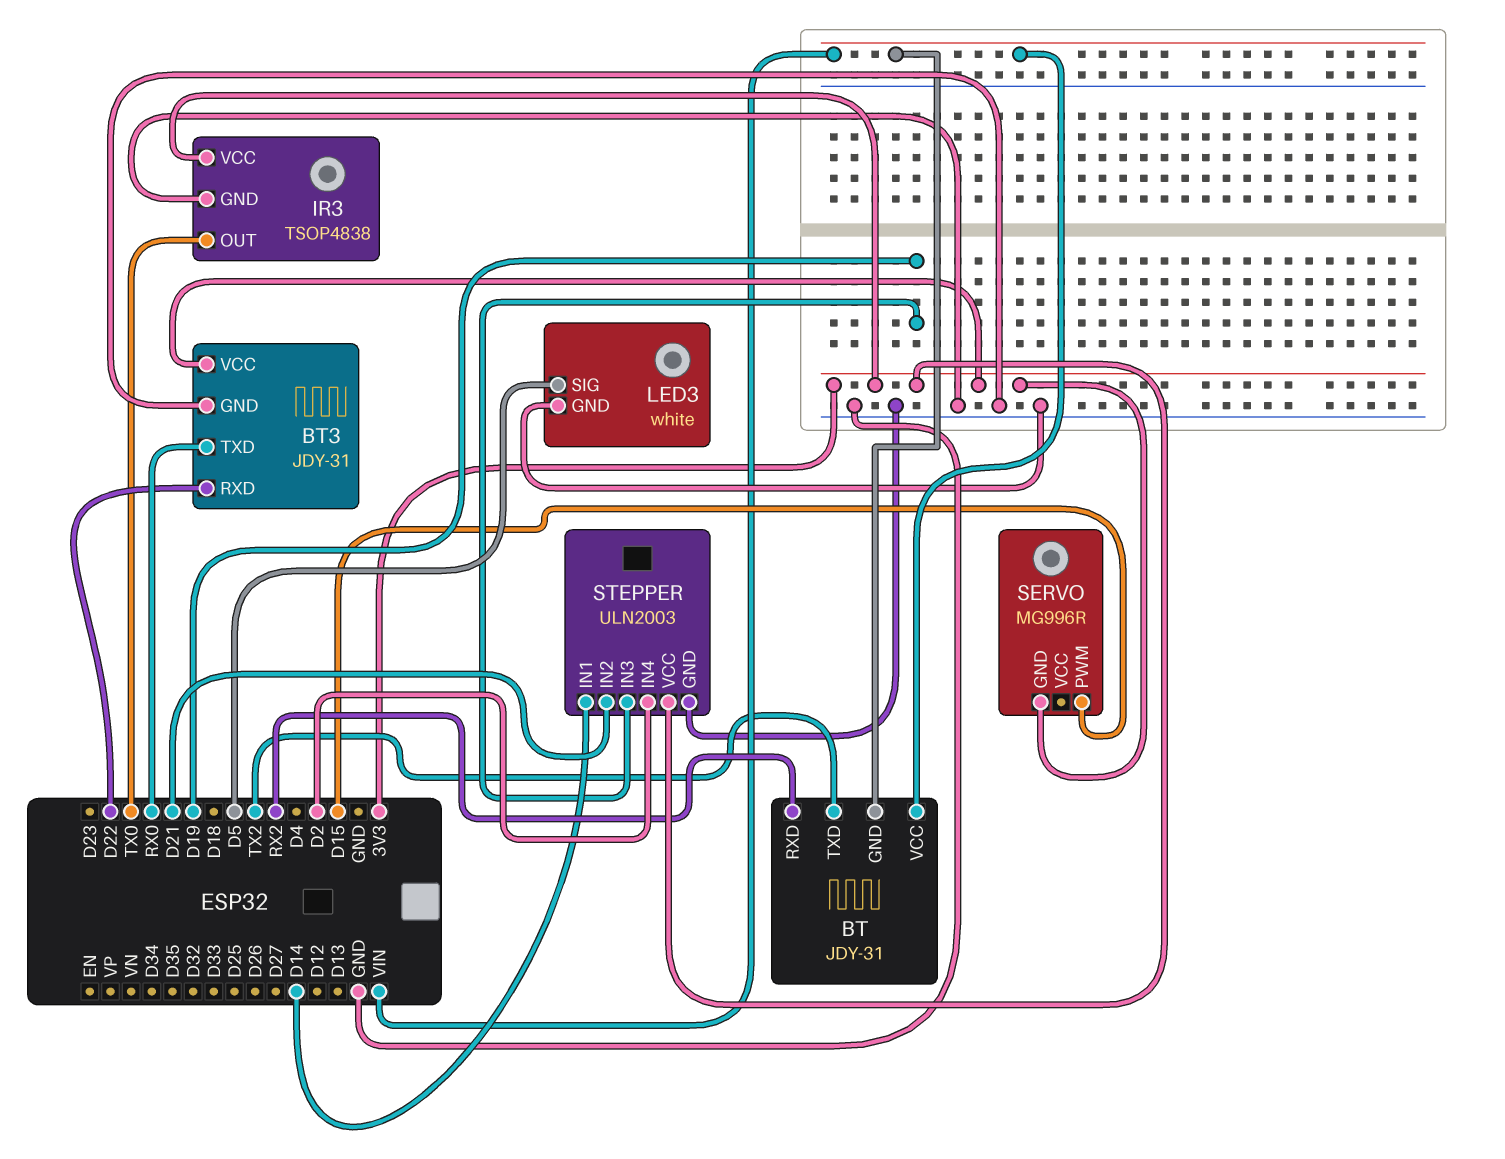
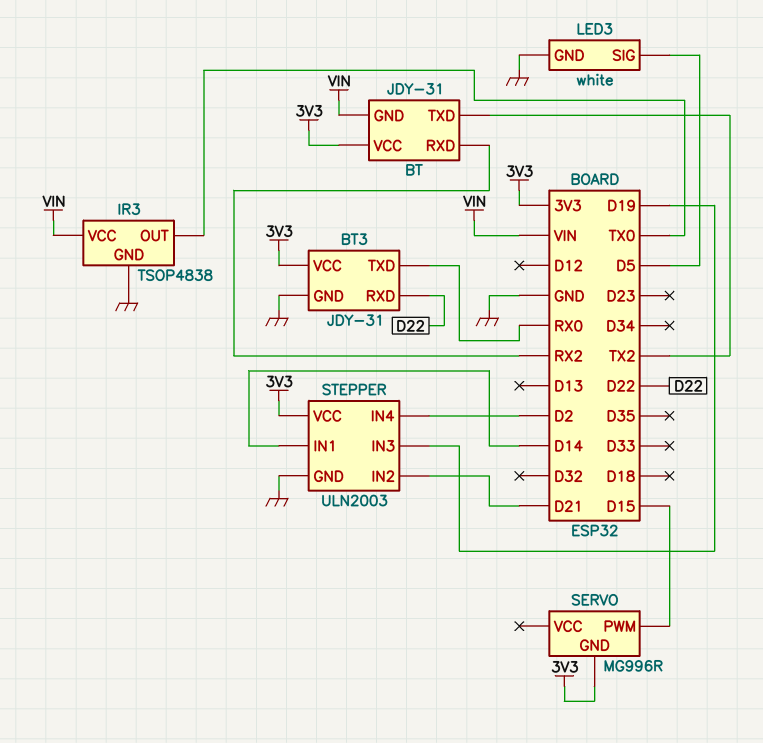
BT pin VCC: VIN -> 3V3
IR3 pin VCC: 3V3 -> VIN

